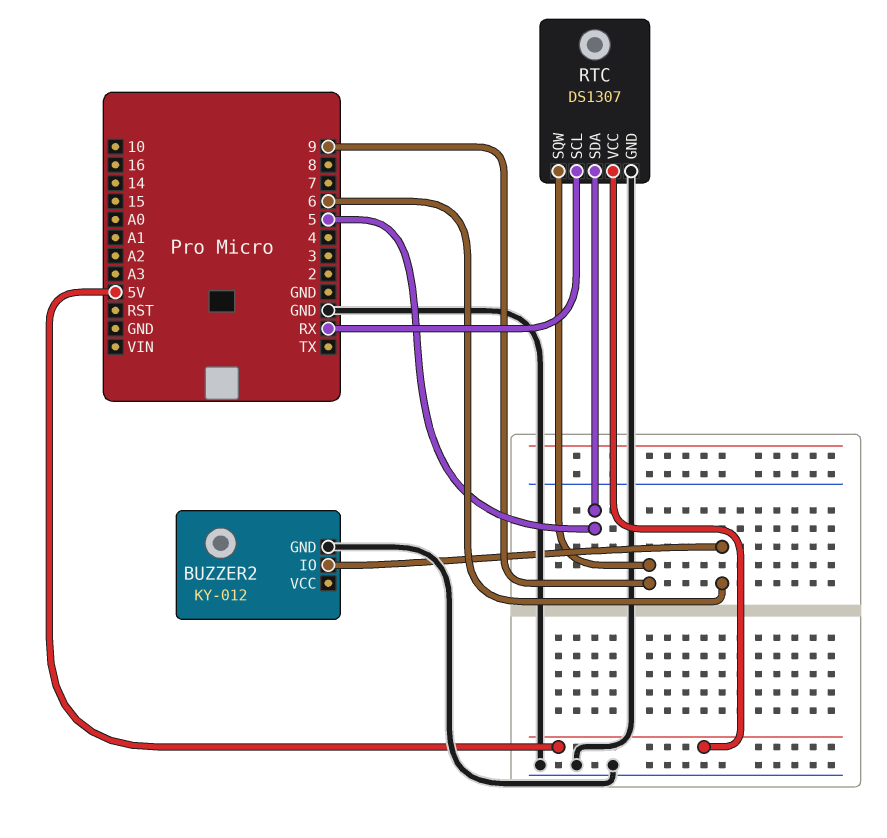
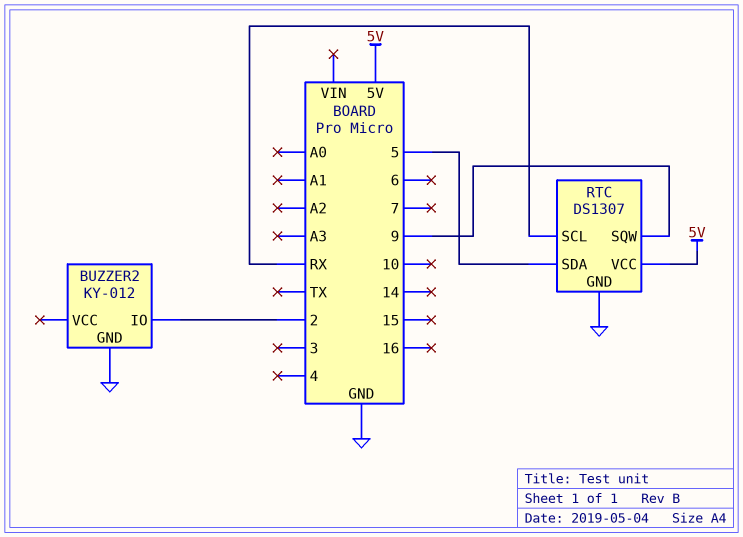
BUZZER2 pin IO: 6 -> 2

